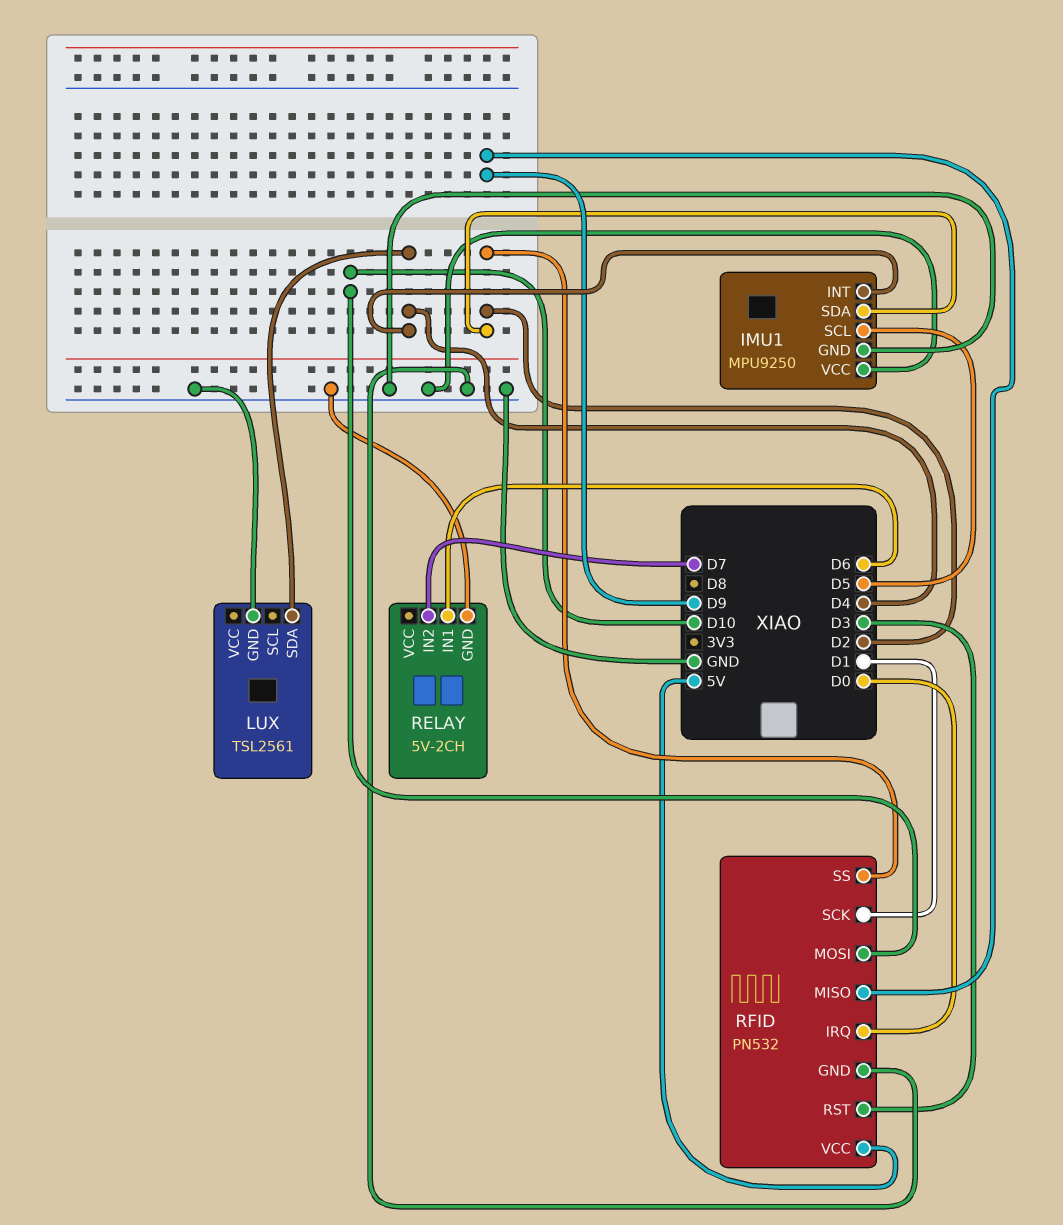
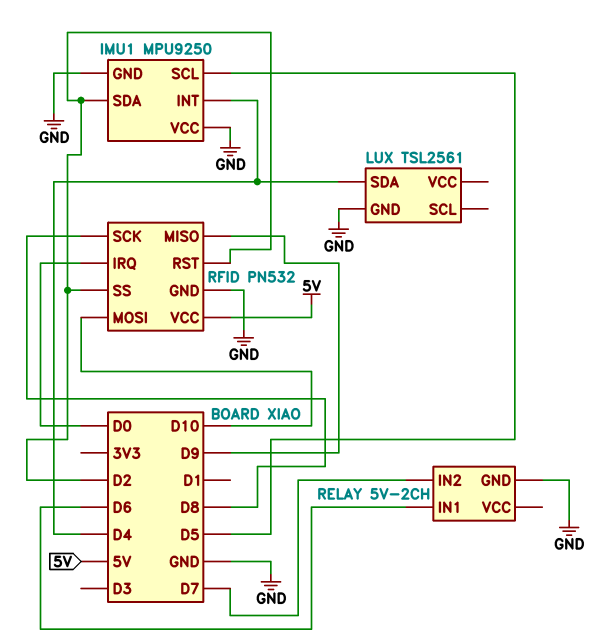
RFID pin RST: D3 -> D2
RFID pin SCK: D1 -> D8

